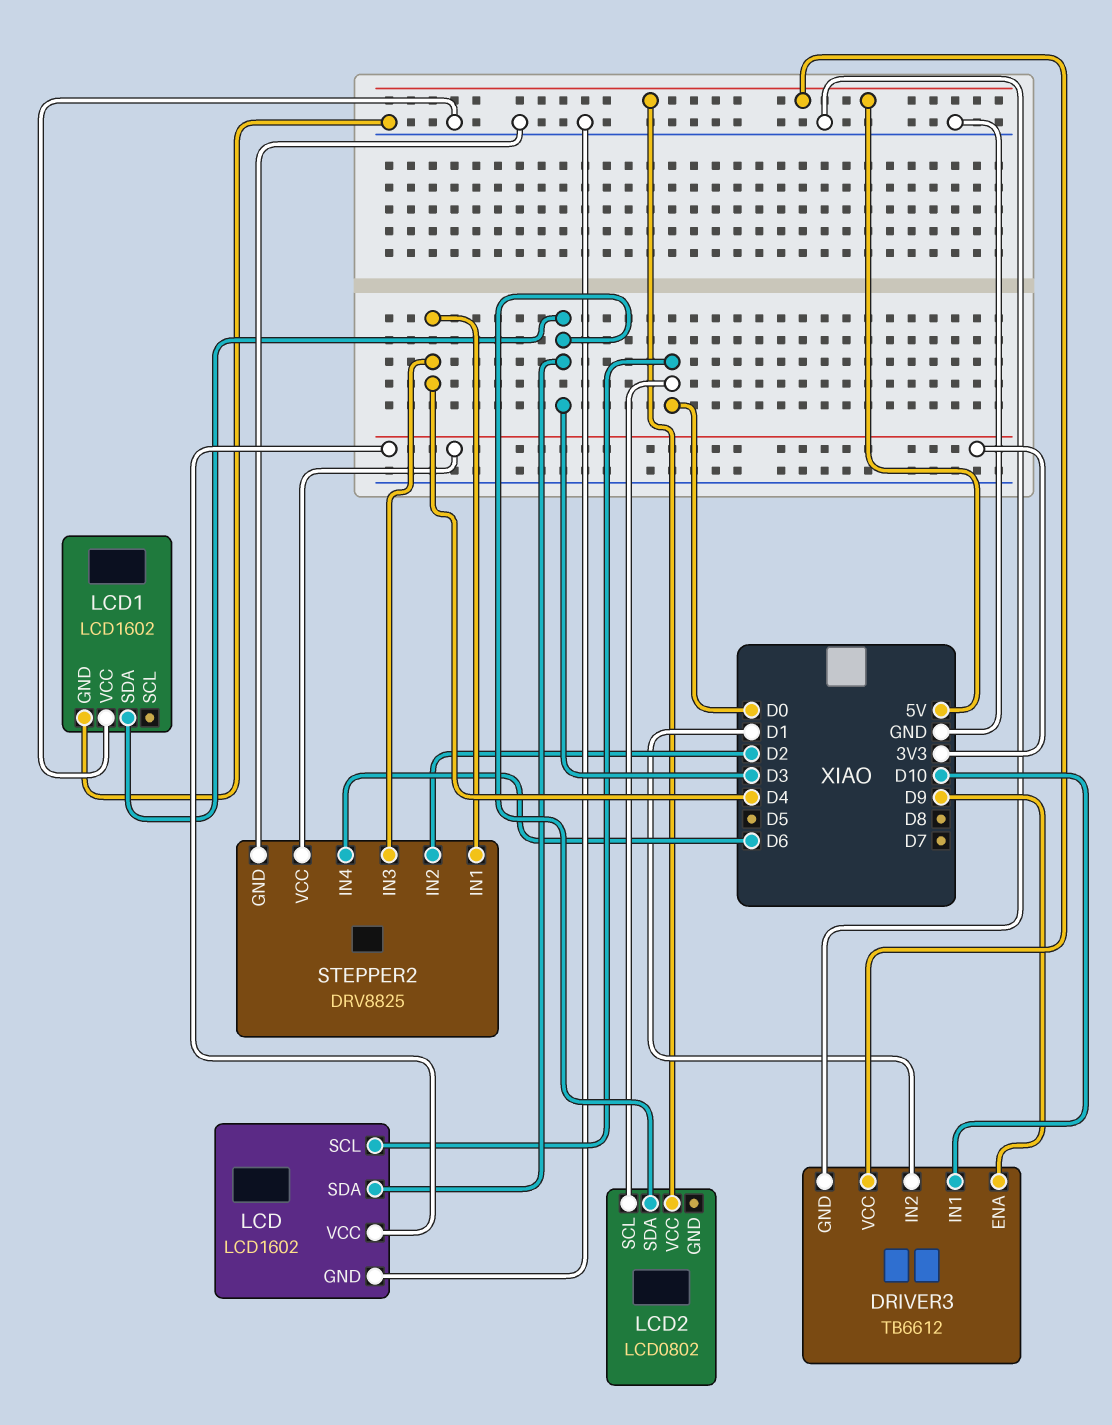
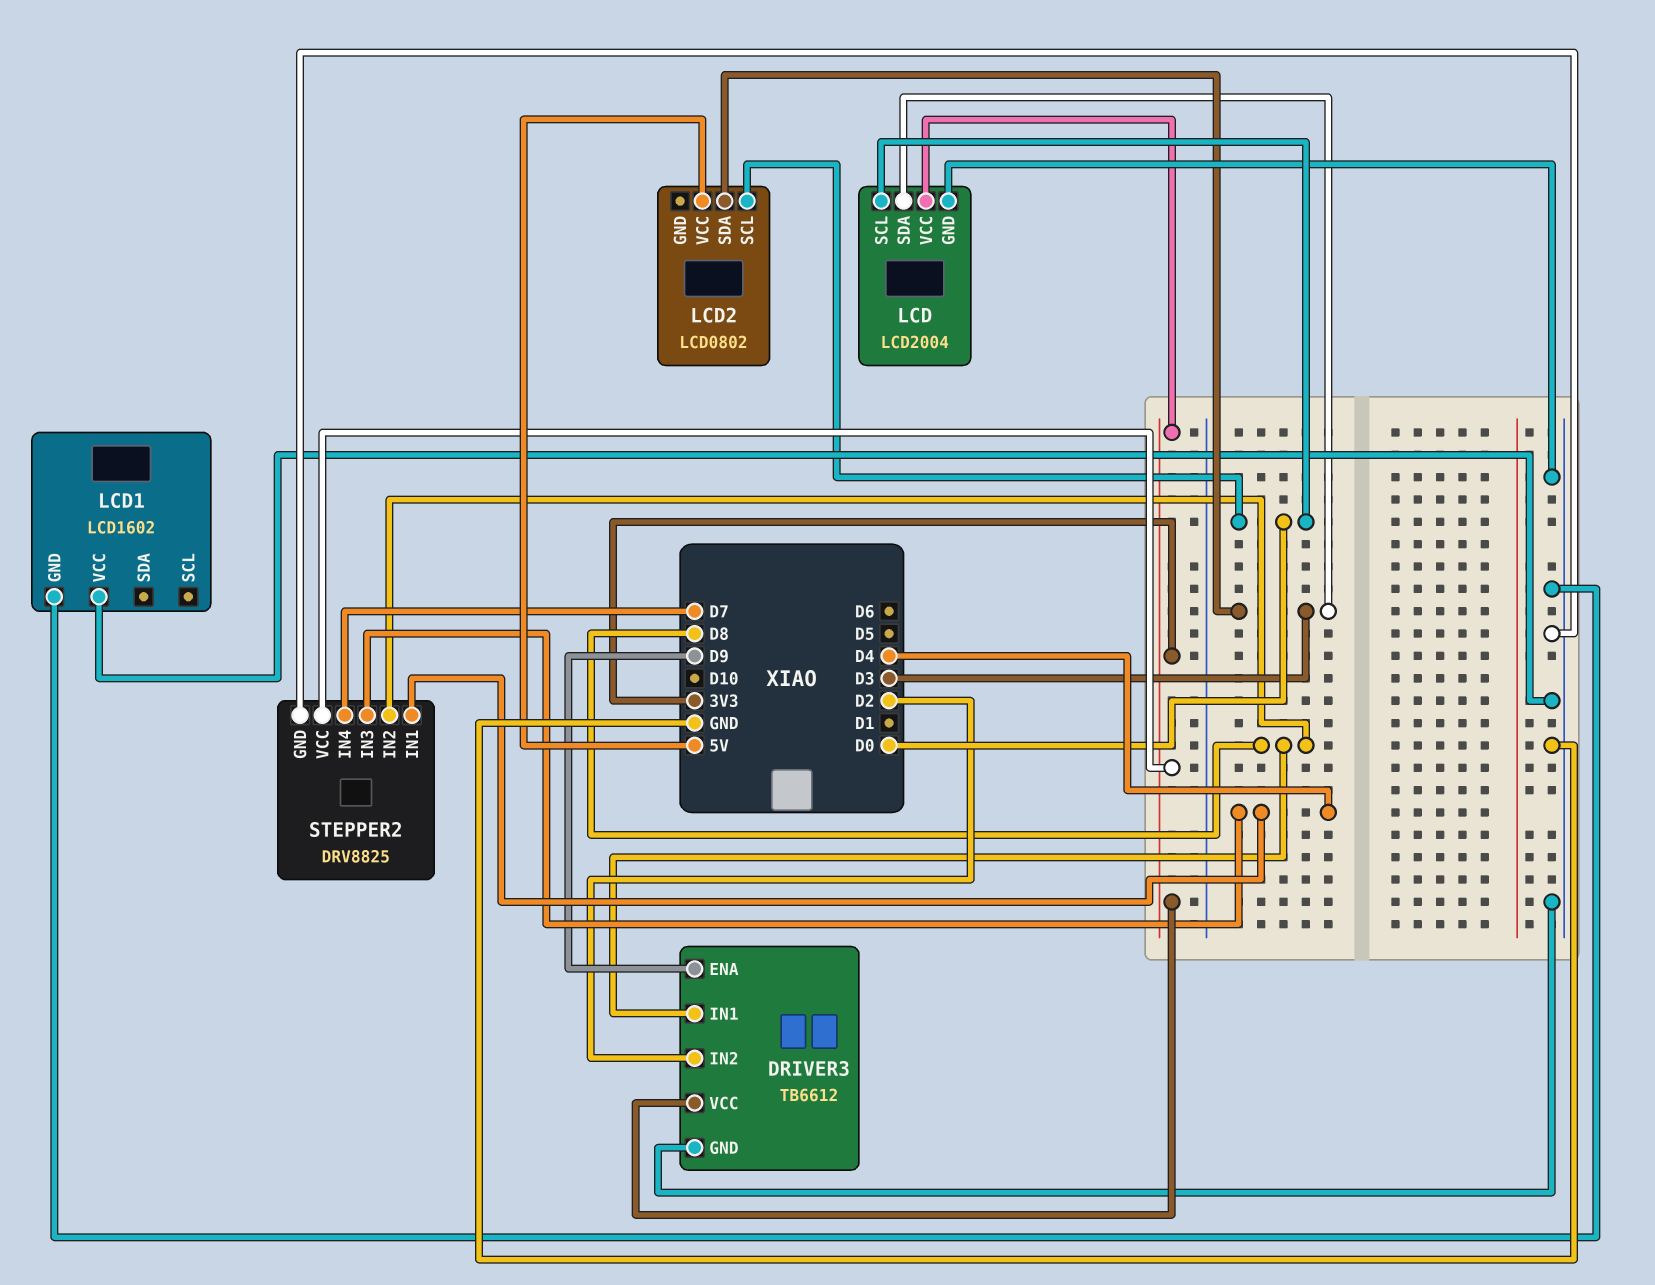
DRIVER3 pin IN1: D10 -> D8
DRIVER3 pin IN2: D1 -> D2
DRIVER3 pin VCC: 5V -> 3V3
LCD: LCD1602 -> LCD2004
LCD1 pin SDA: D3 -> none
STEPPER2 pin IN2: D2 -> D8
STEPPER2 pin IN4: D6 -> D7

